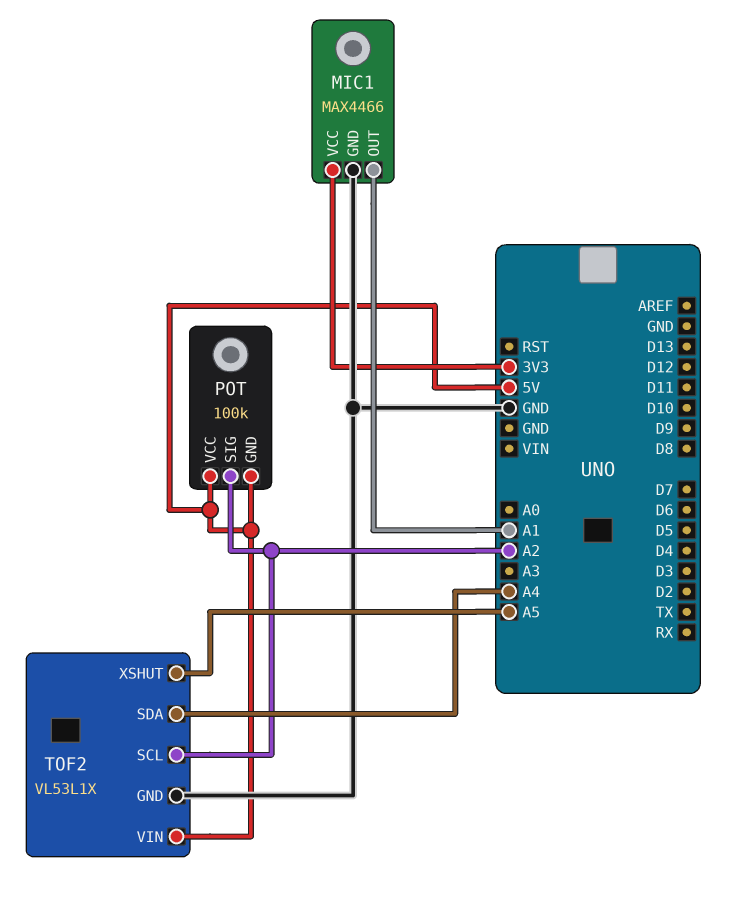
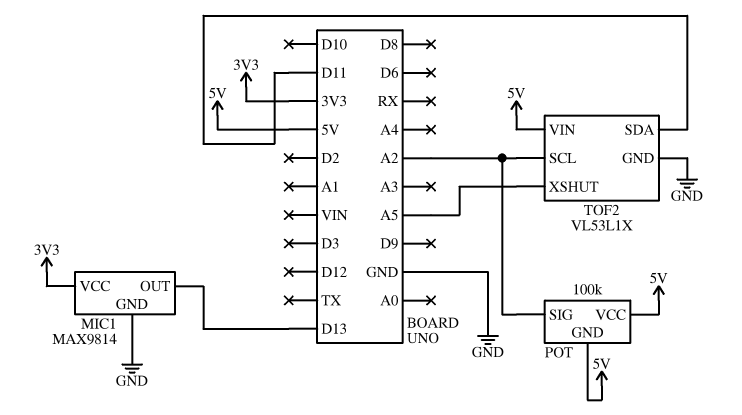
MIC1: MAX4466 -> MAX9814
MIC1 pin OUT: A1 -> D13
TOF2 pin SDA: A4 -> D11

